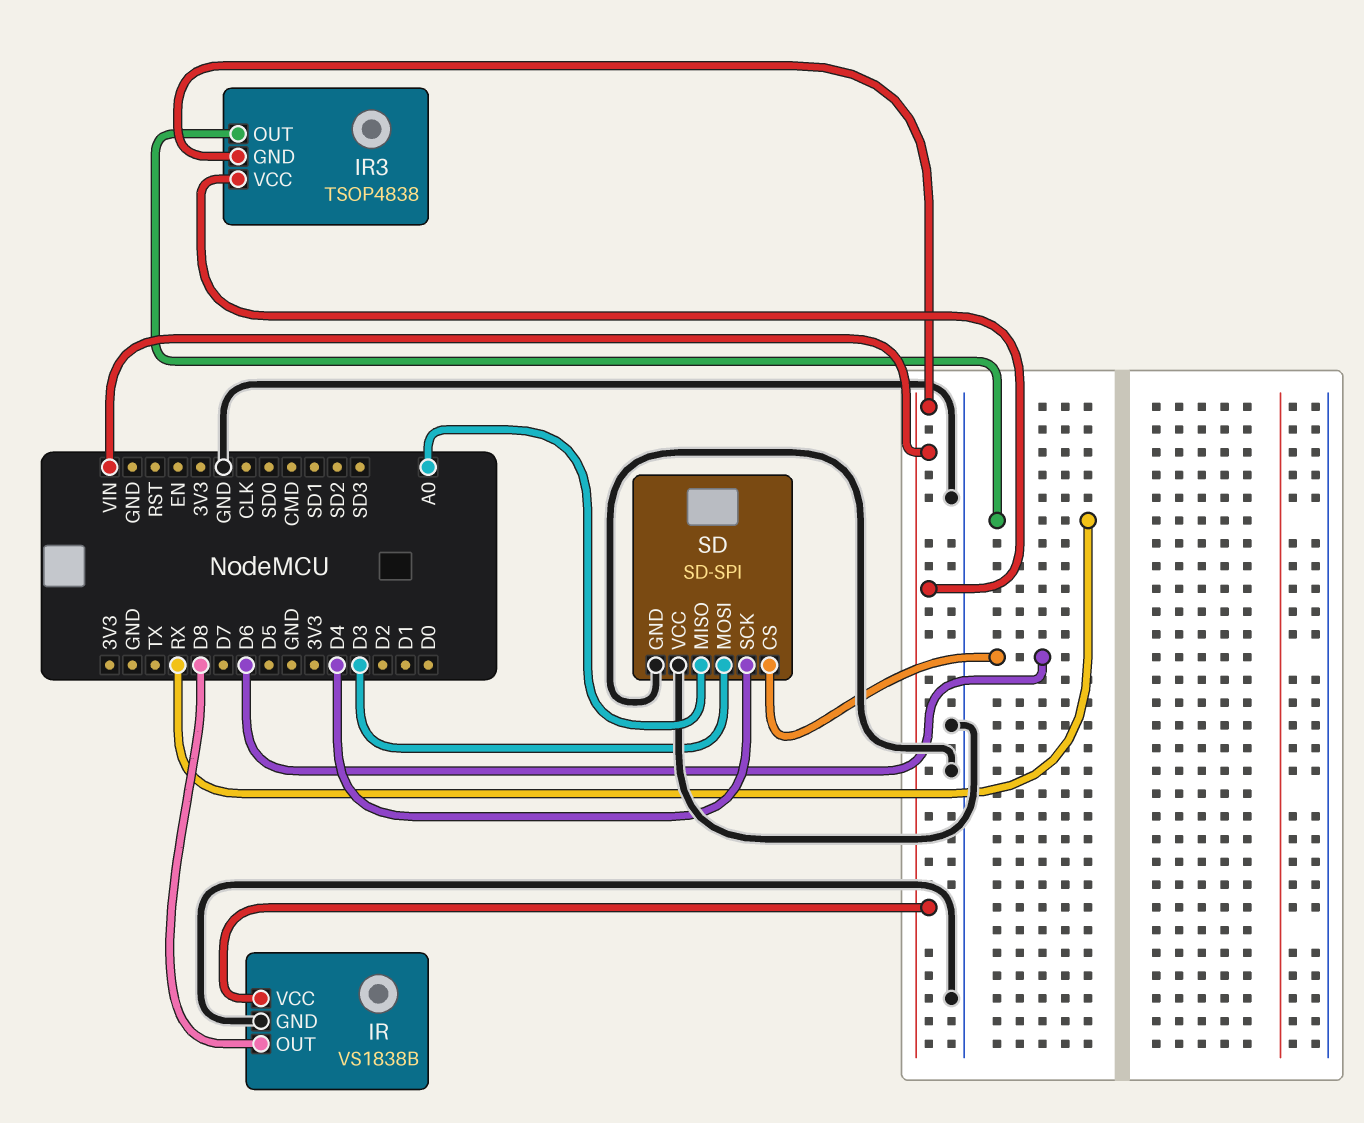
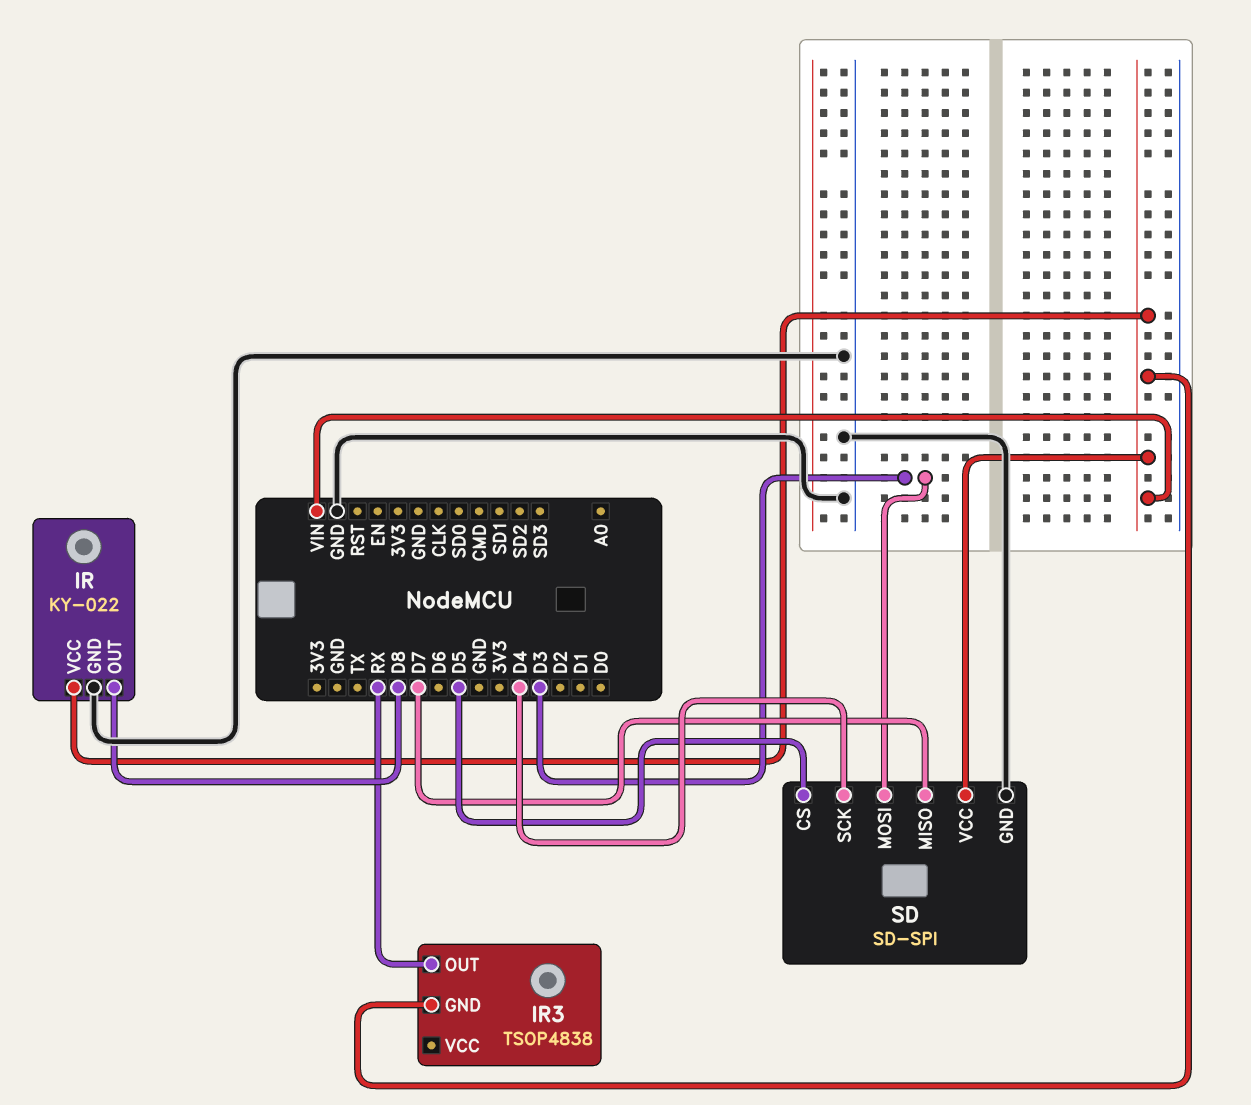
IR: VS1838B -> KY-022
IR3 pin VCC: VIN -> none
SD pin CS: D6 -> D5
SD pin MISO: A0 -> D7
SD pin VCC: GND -> VIN

